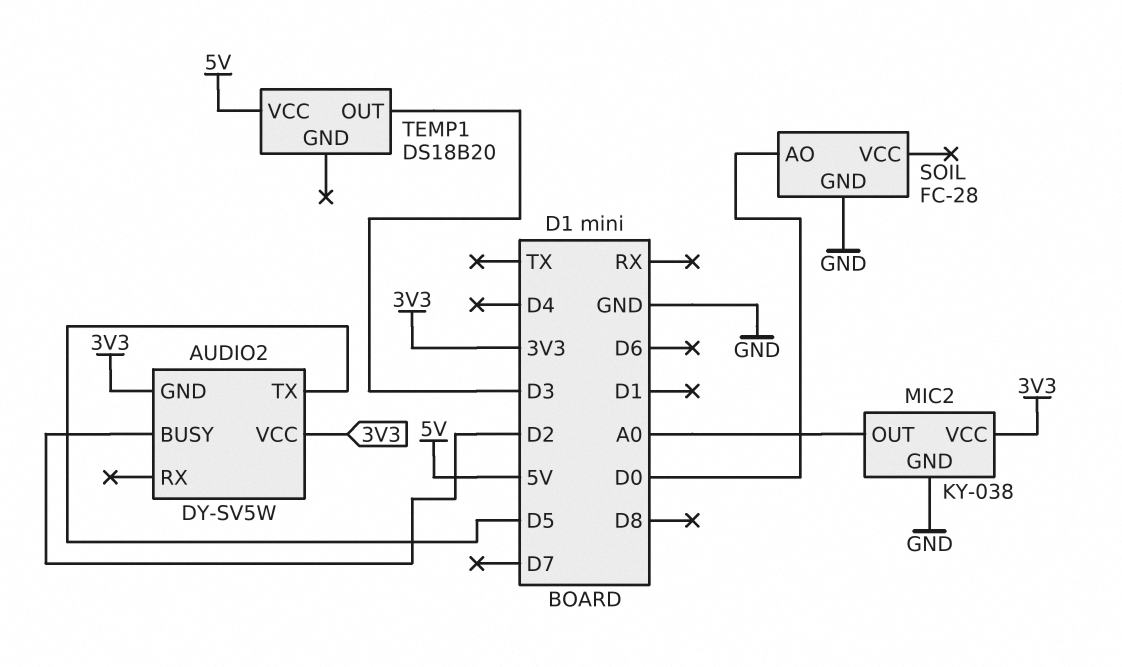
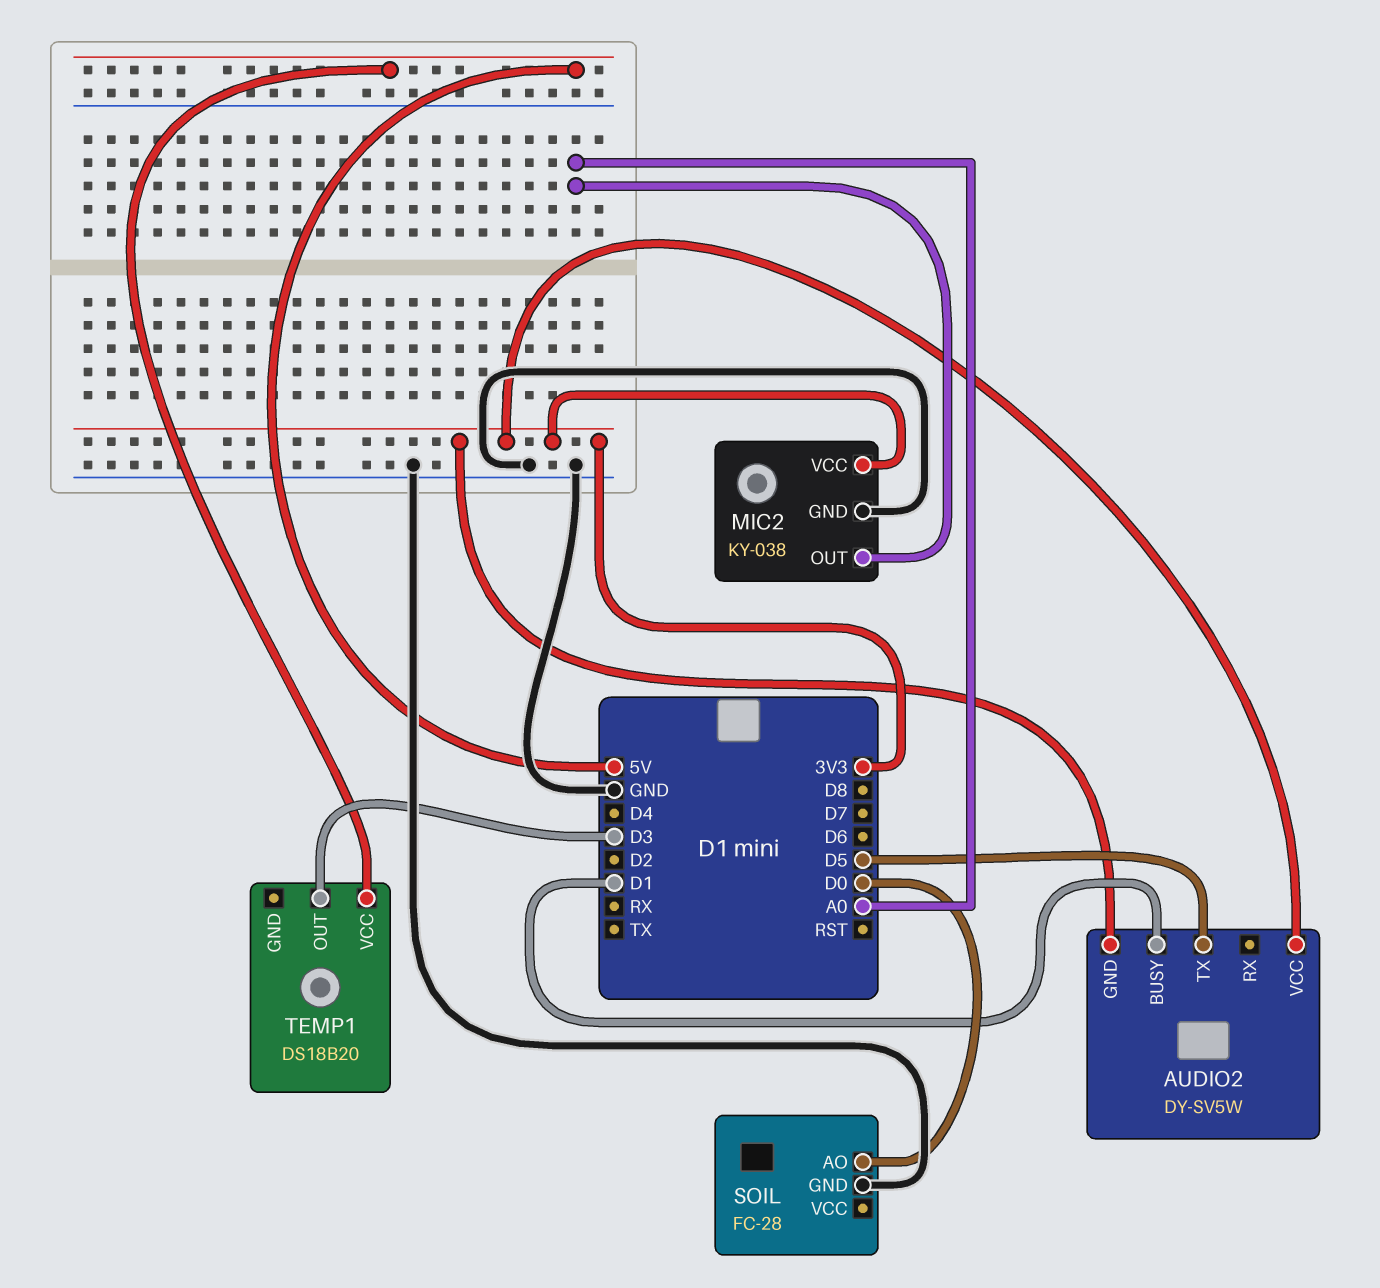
AUDIO2 pin BUSY: D2 -> D1

